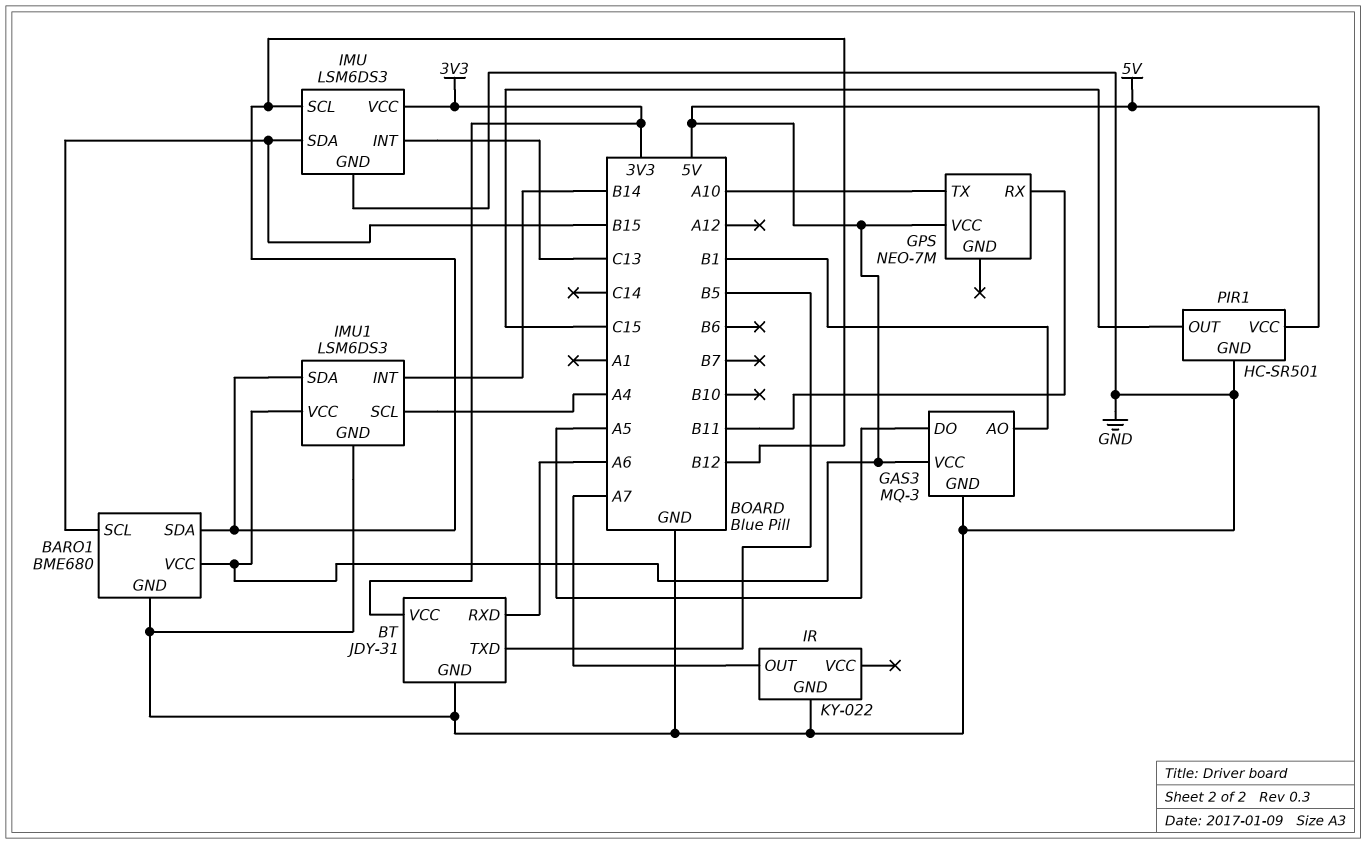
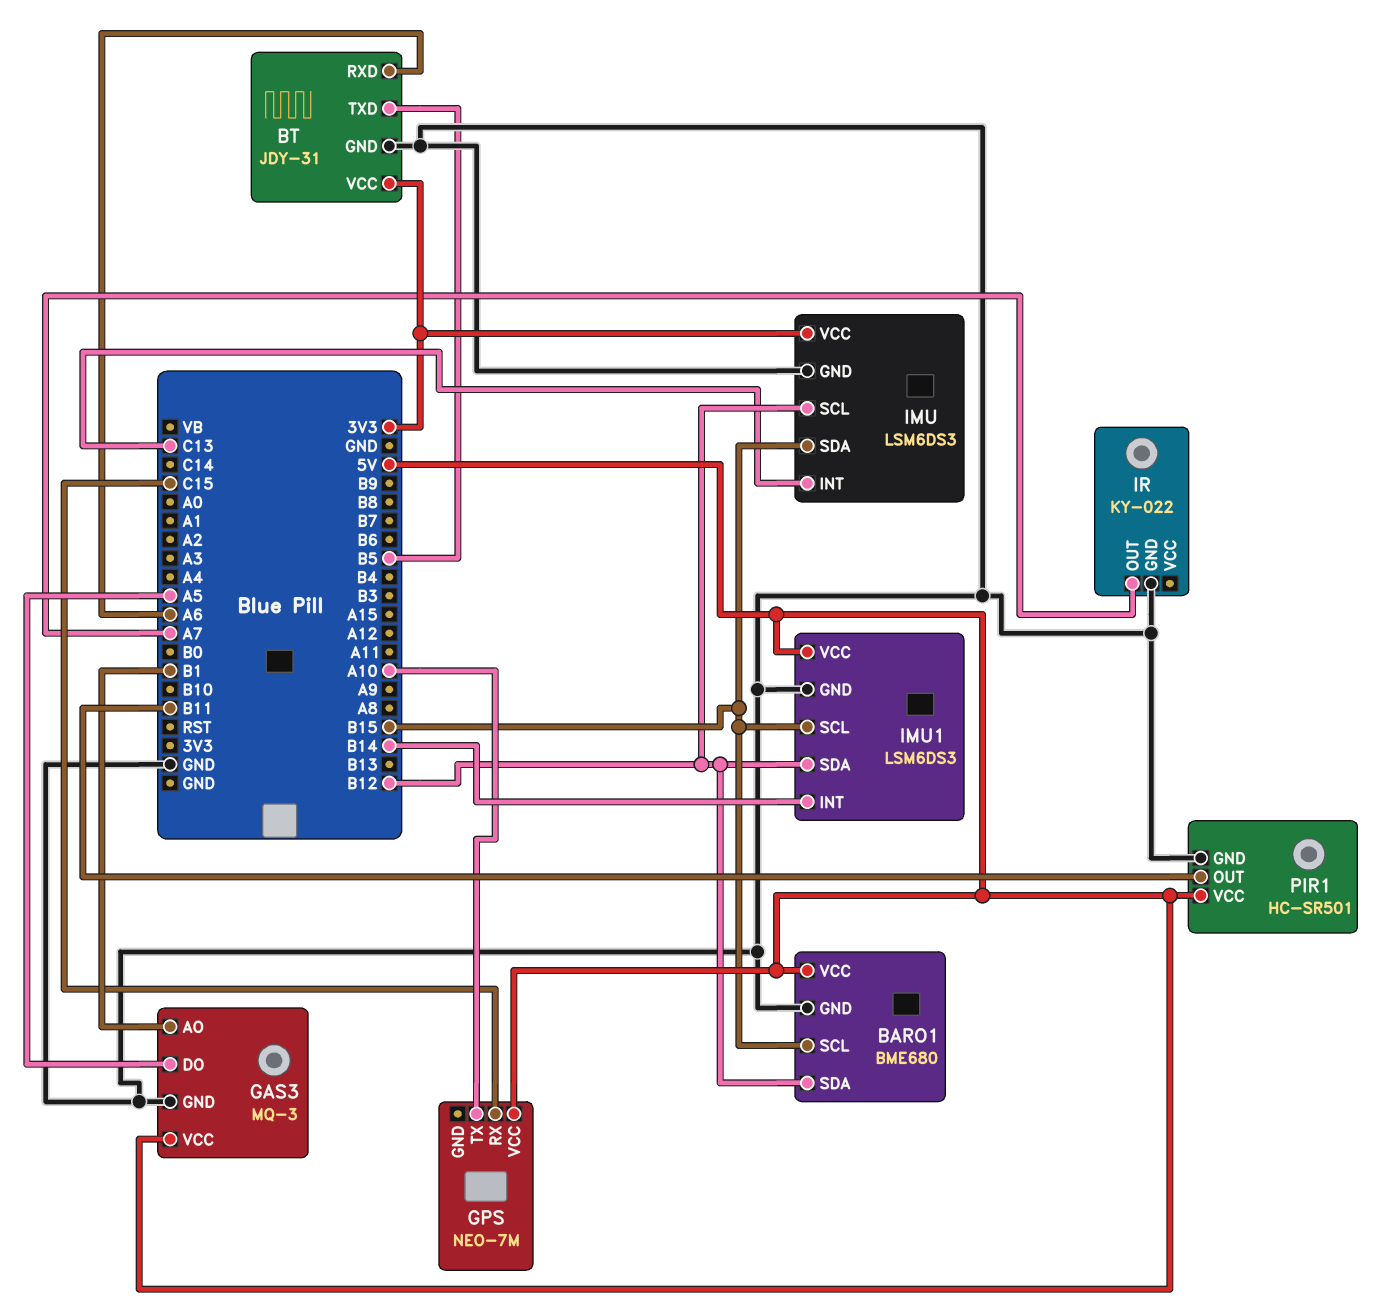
GPS pin RX: B11 -> C15
IMU1 pin SCL: A4 -> B15
PIR1 pin OUT: C15 -> B11

